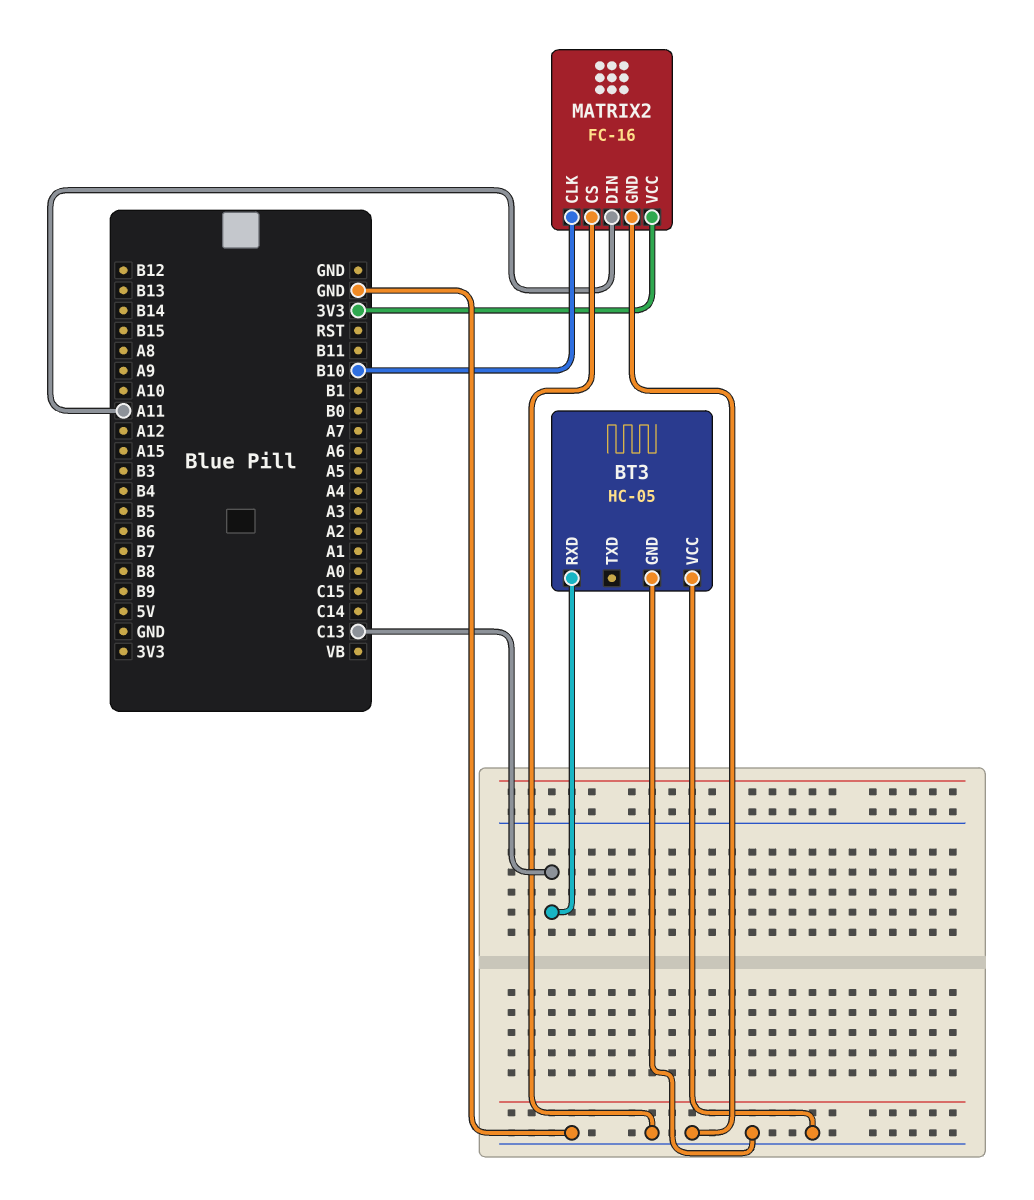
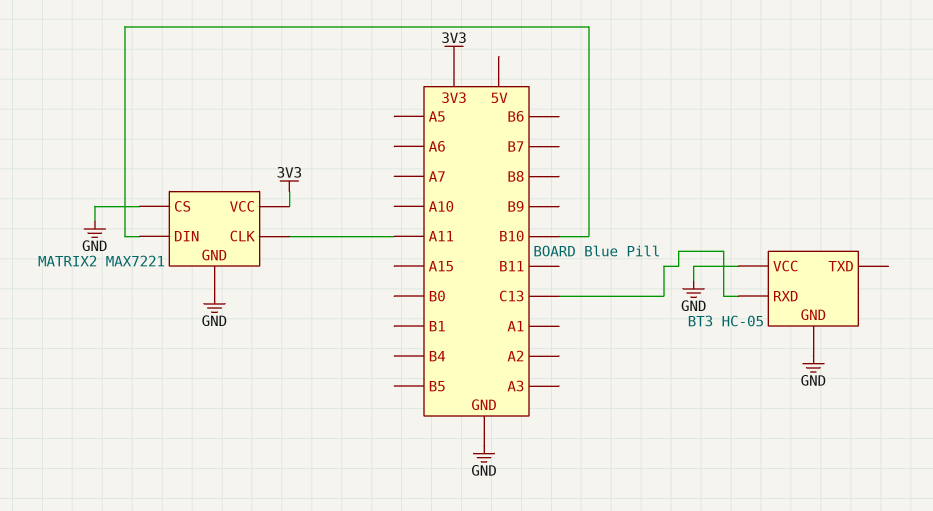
MATRIX2: FC-16 -> MAX7221
MATRIX2 pin CLK: B10 -> A11
MATRIX2 pin DIN: A11 -> B10

